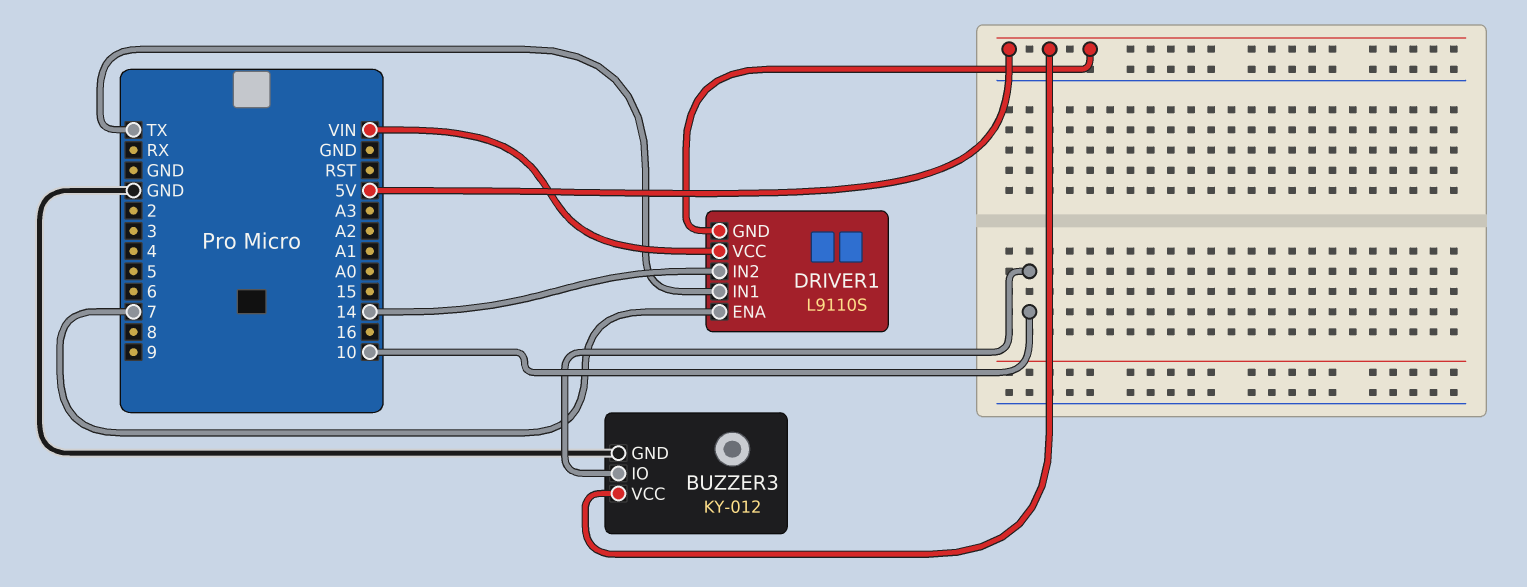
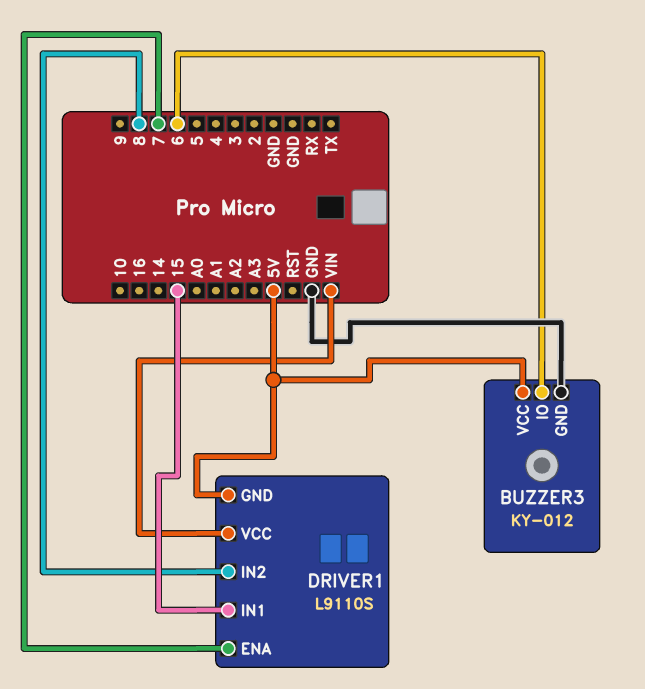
BUZZER3 pin IO: 10 -> 6
DRIVER1 pin IN1: TX -> 15
DRIVER1 pin IN2: 14 -> 8

